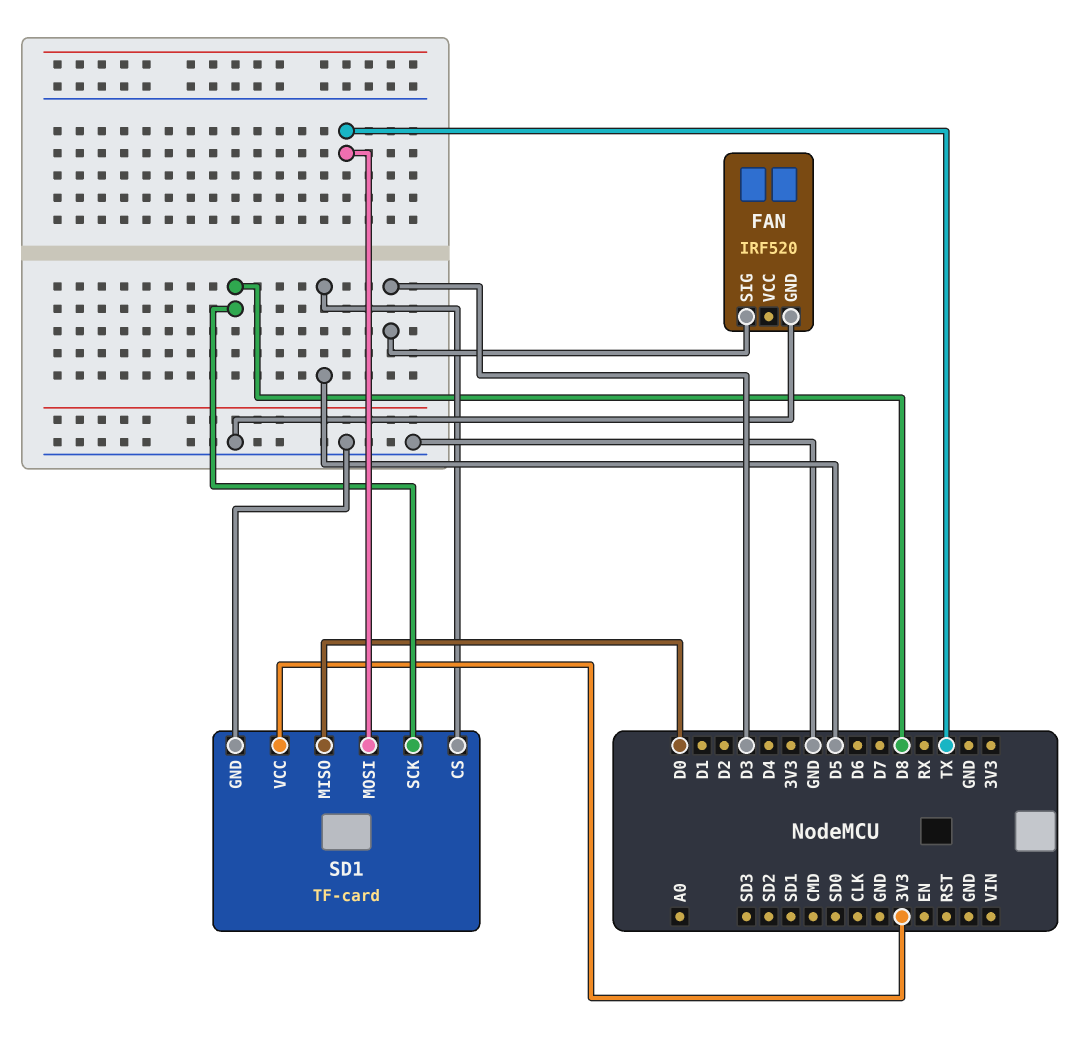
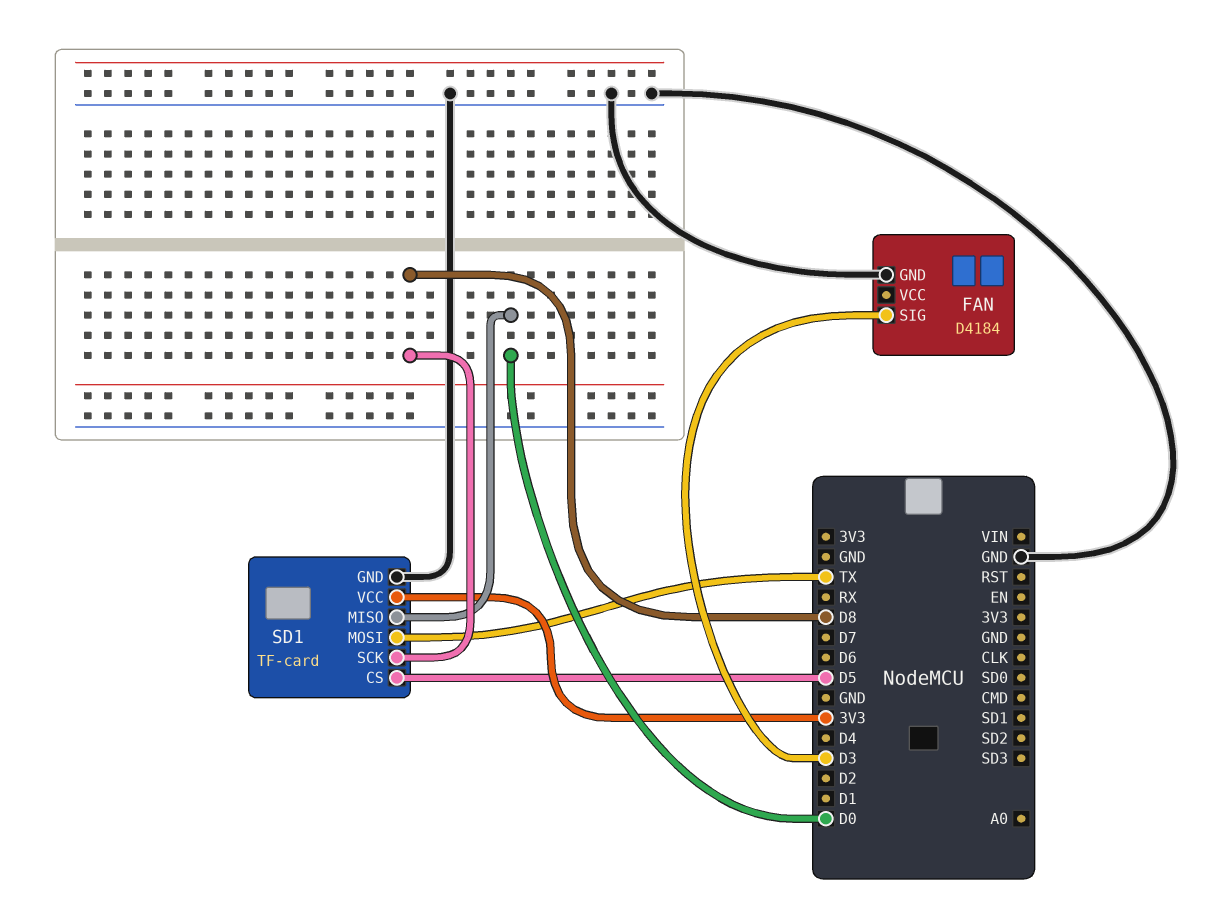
FAN: IRF520 -> D4184

